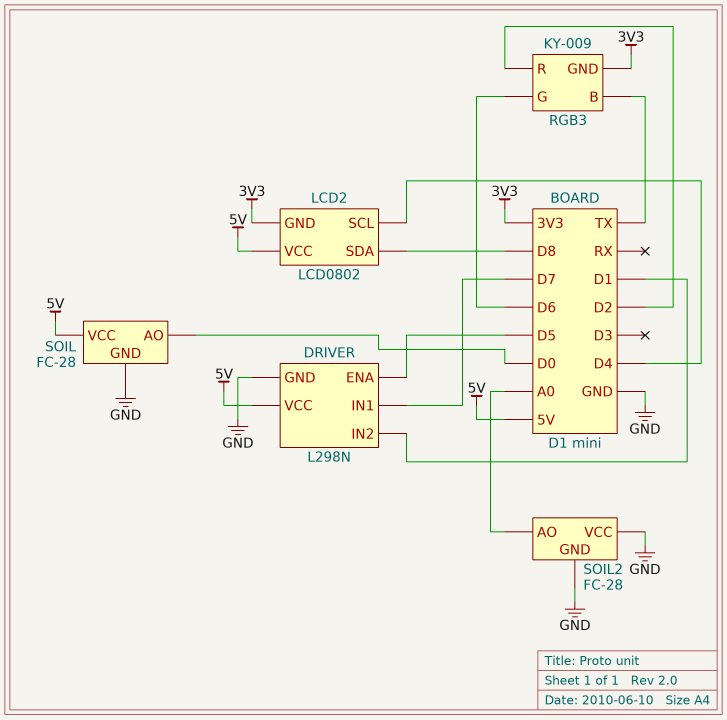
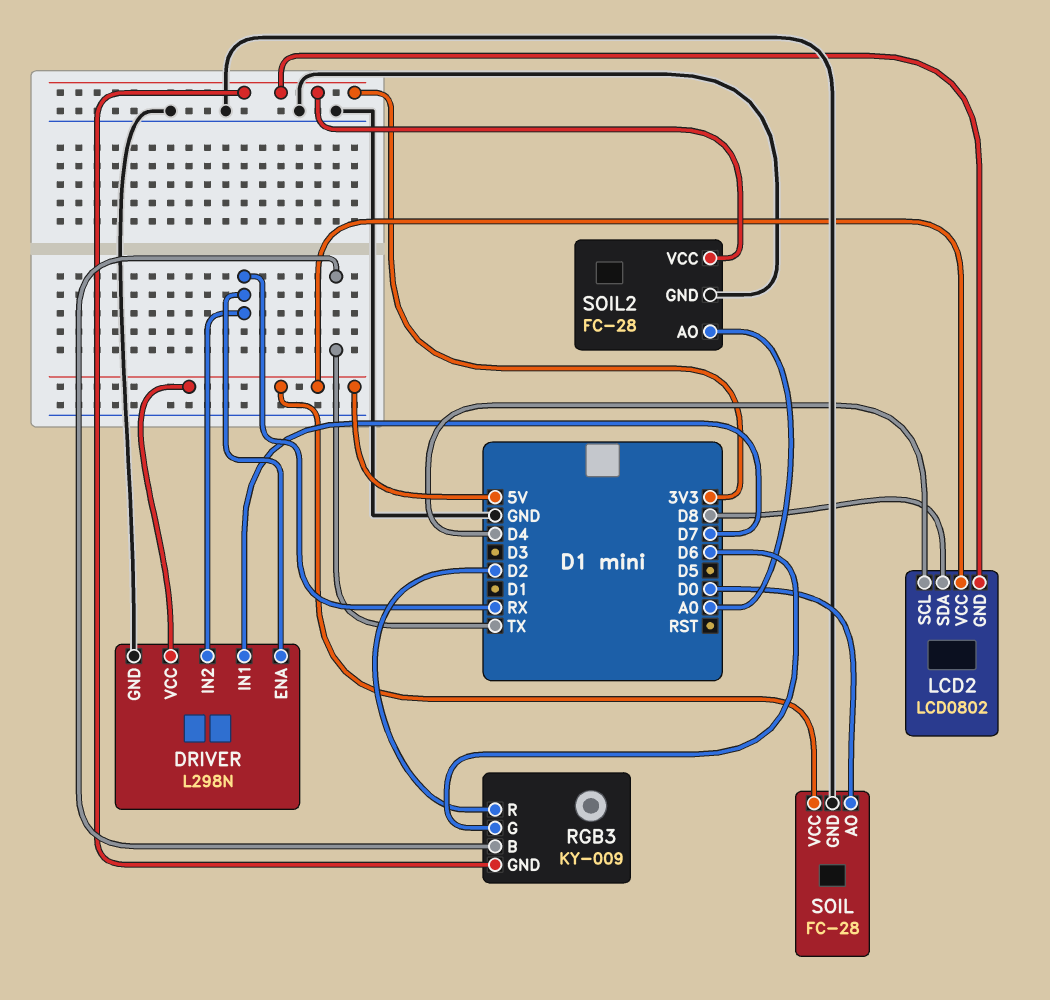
DRIVER pin ENA: D5 -> RX
DRIVER pin IN2: D1 -> RX
SOIL2 pin VCC: GND -> 3V3

